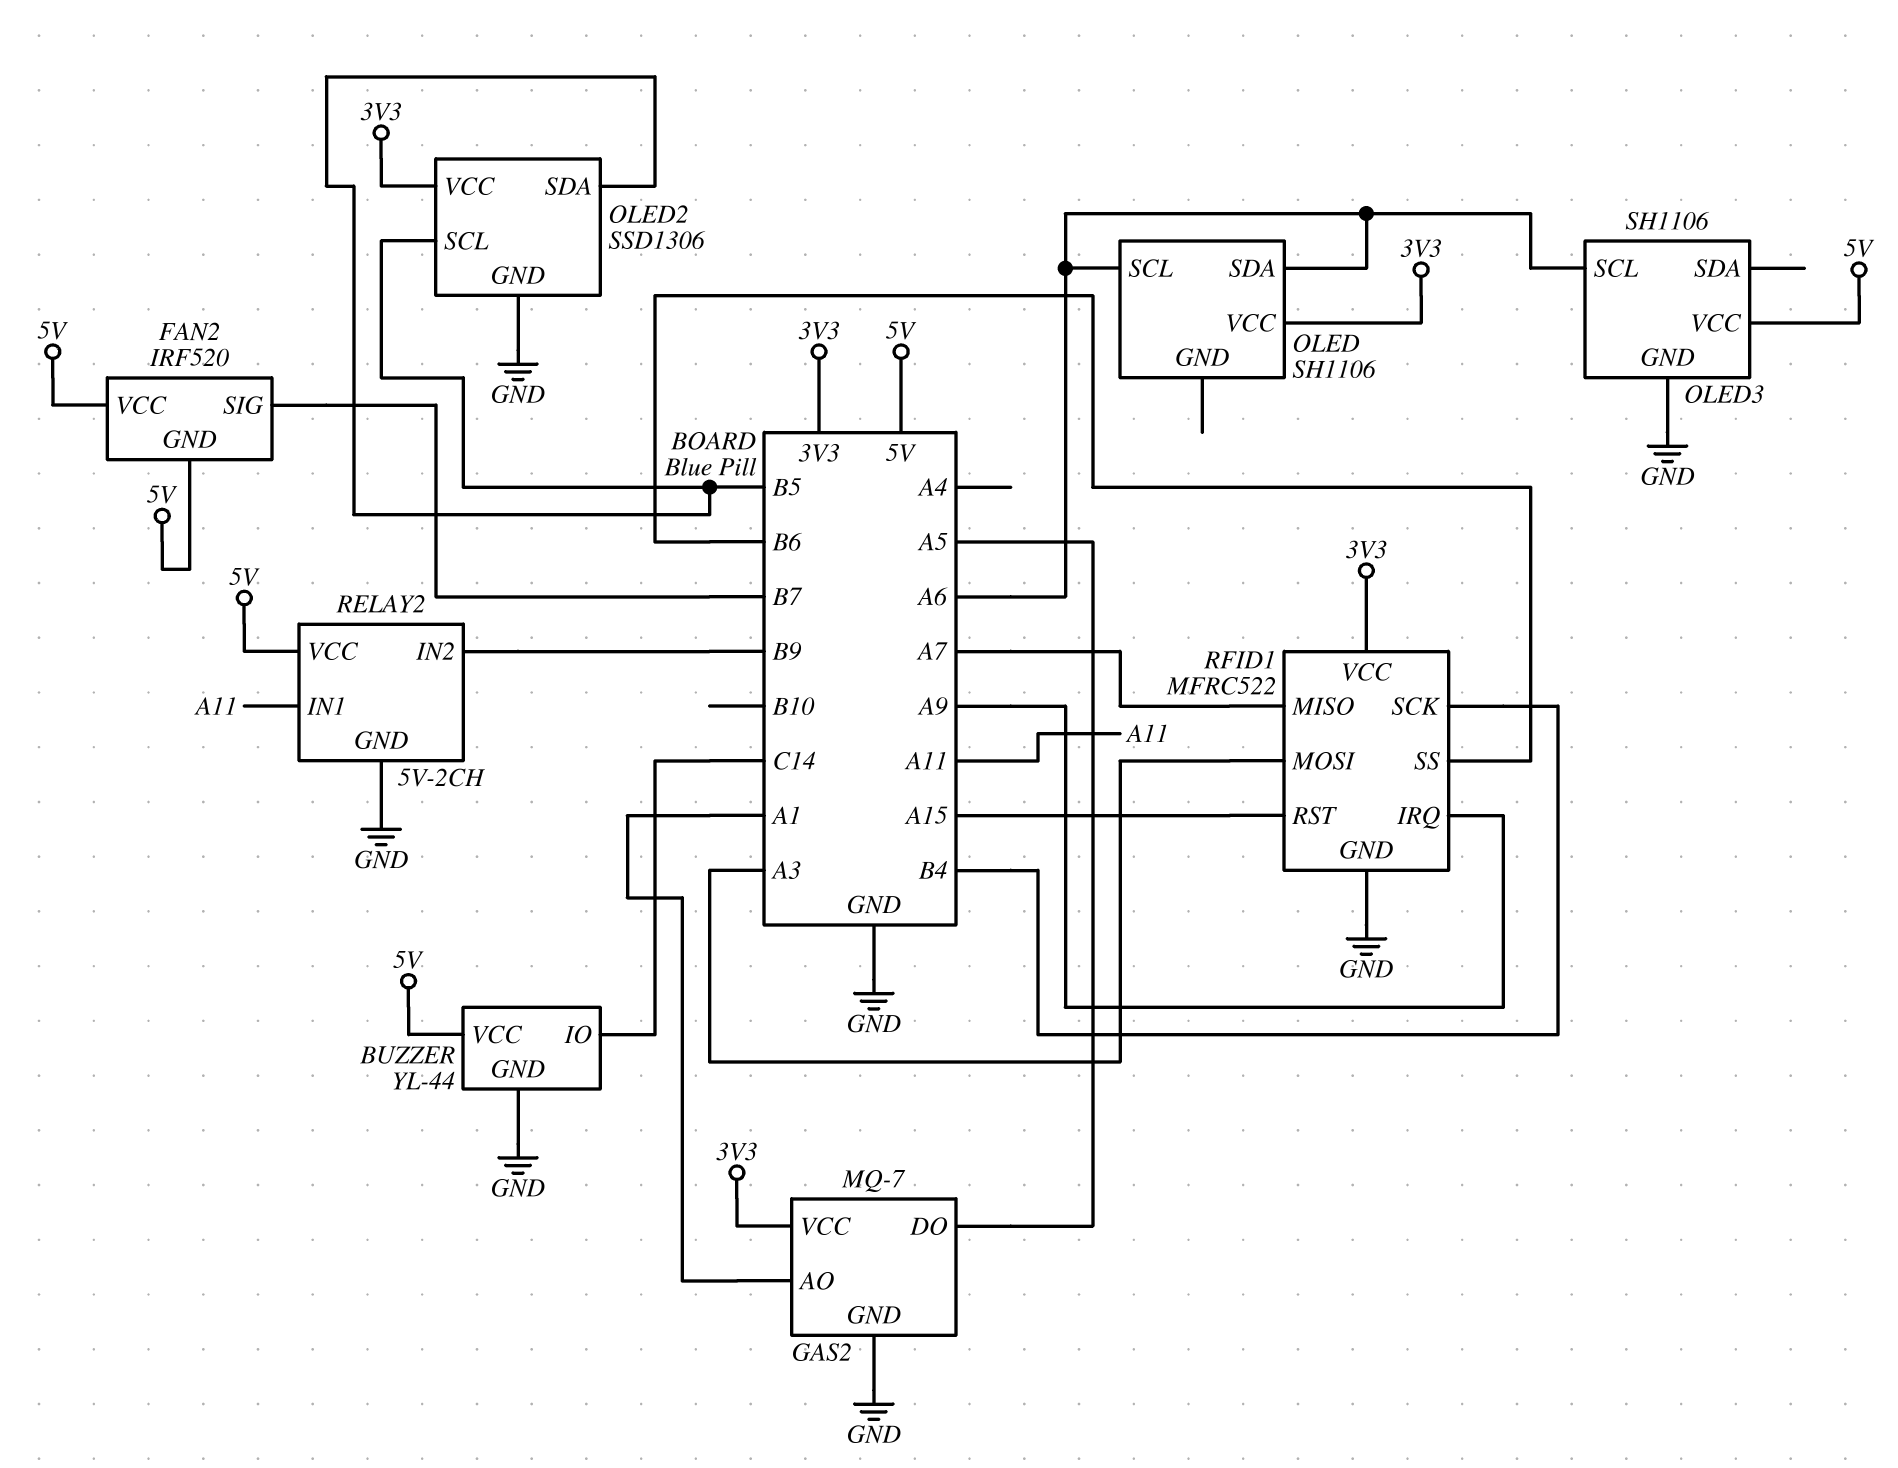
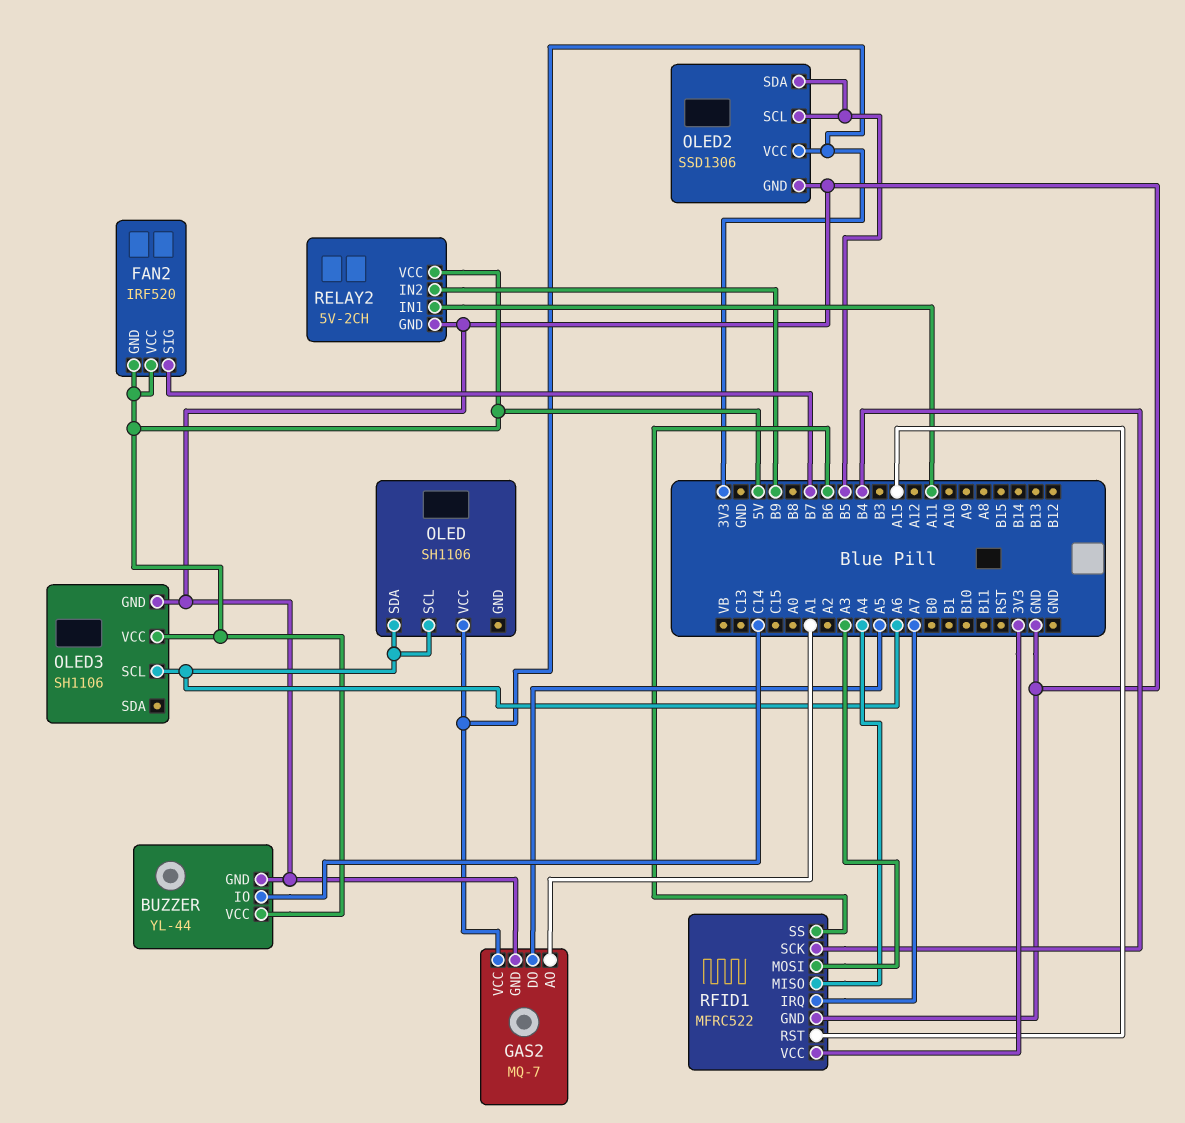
RFID1 pin IRQ: A9 -> A7
RFID1 pin MISO: A7 -> A4

